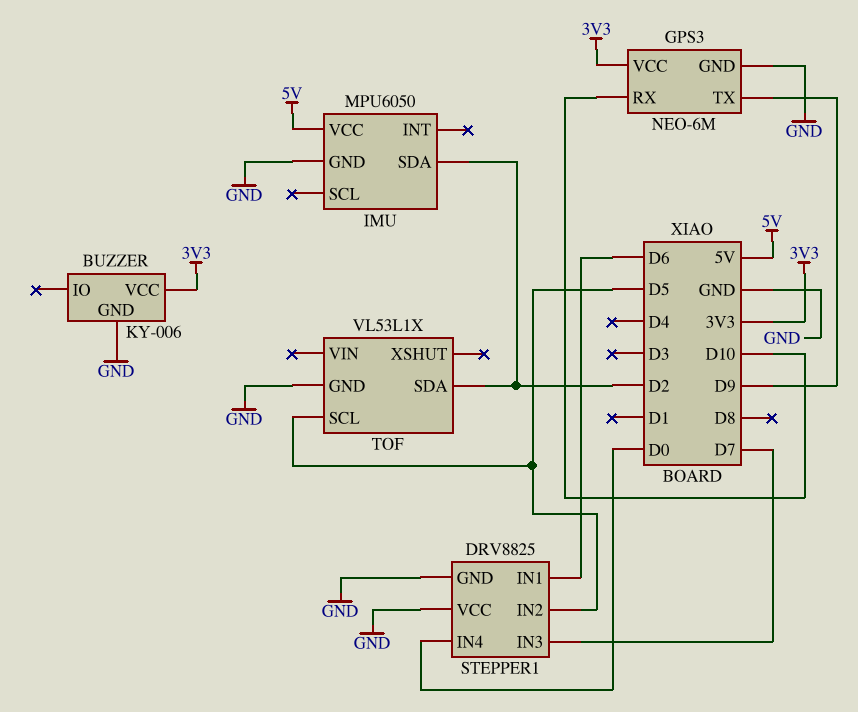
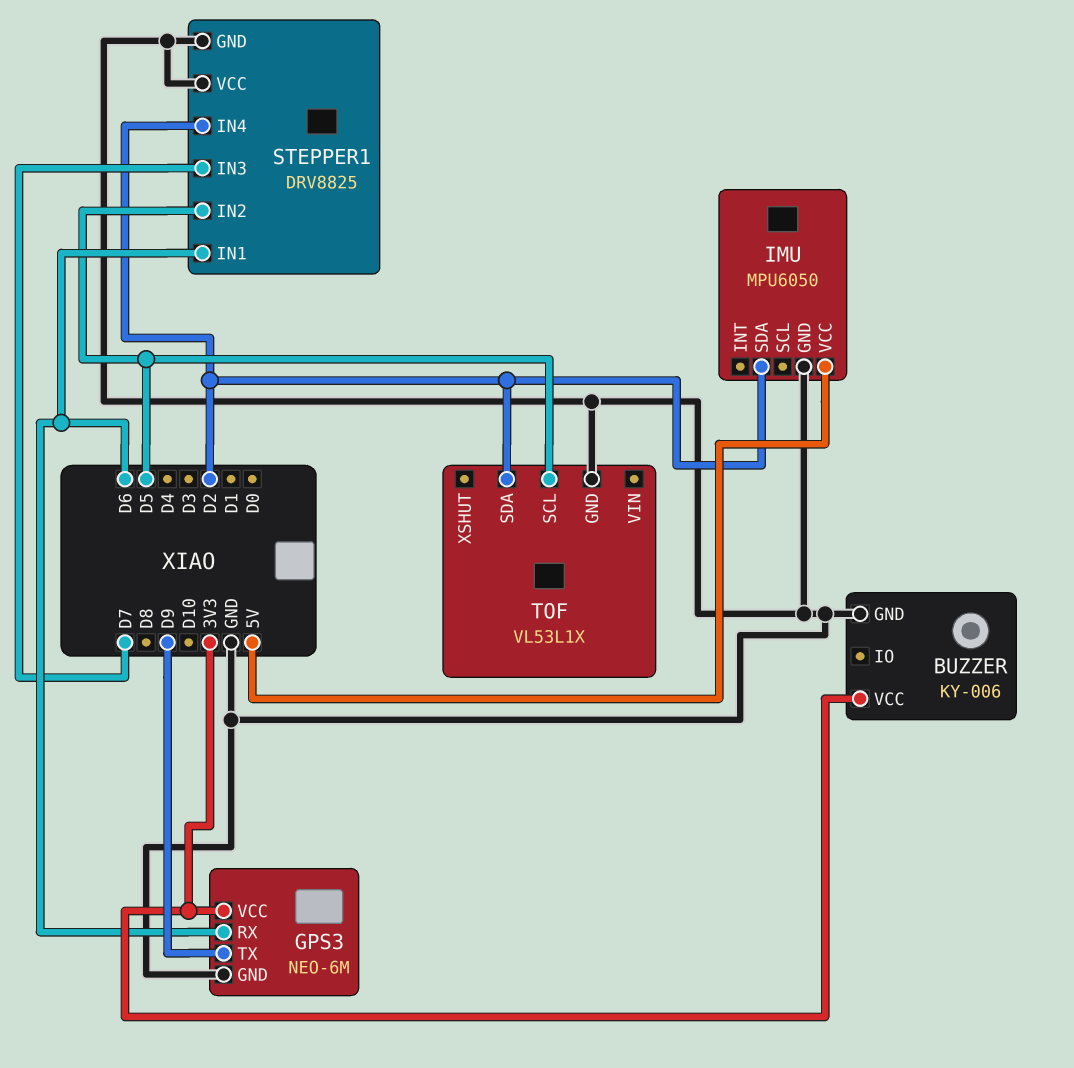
GPS3 pin RX: D10 -> D6
STEPPER1 pin IN4: D0 -> D2

